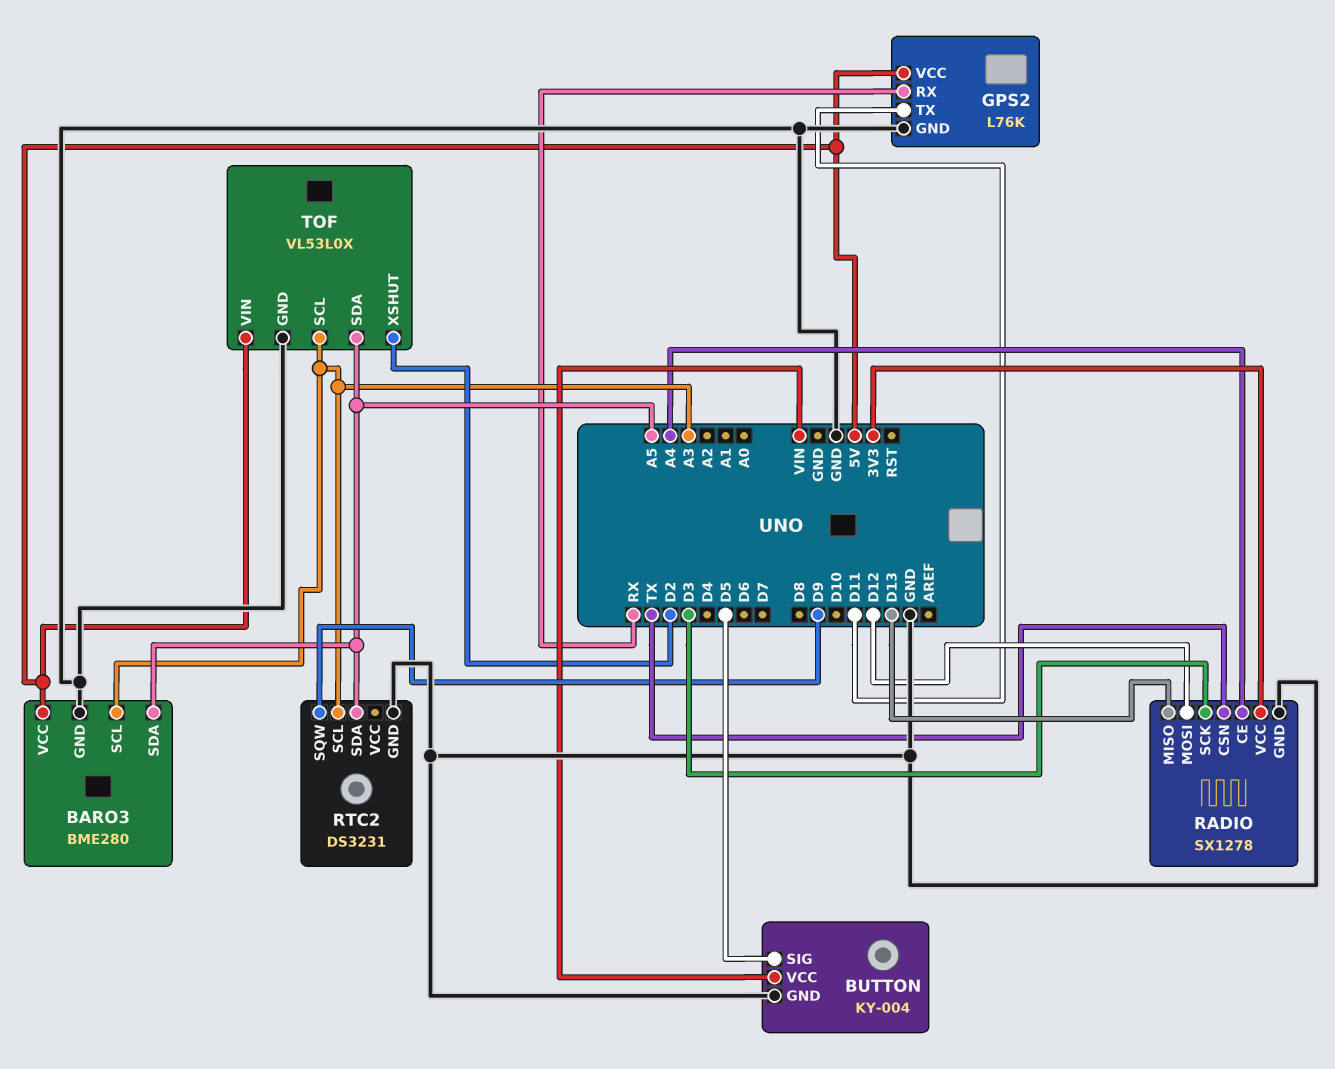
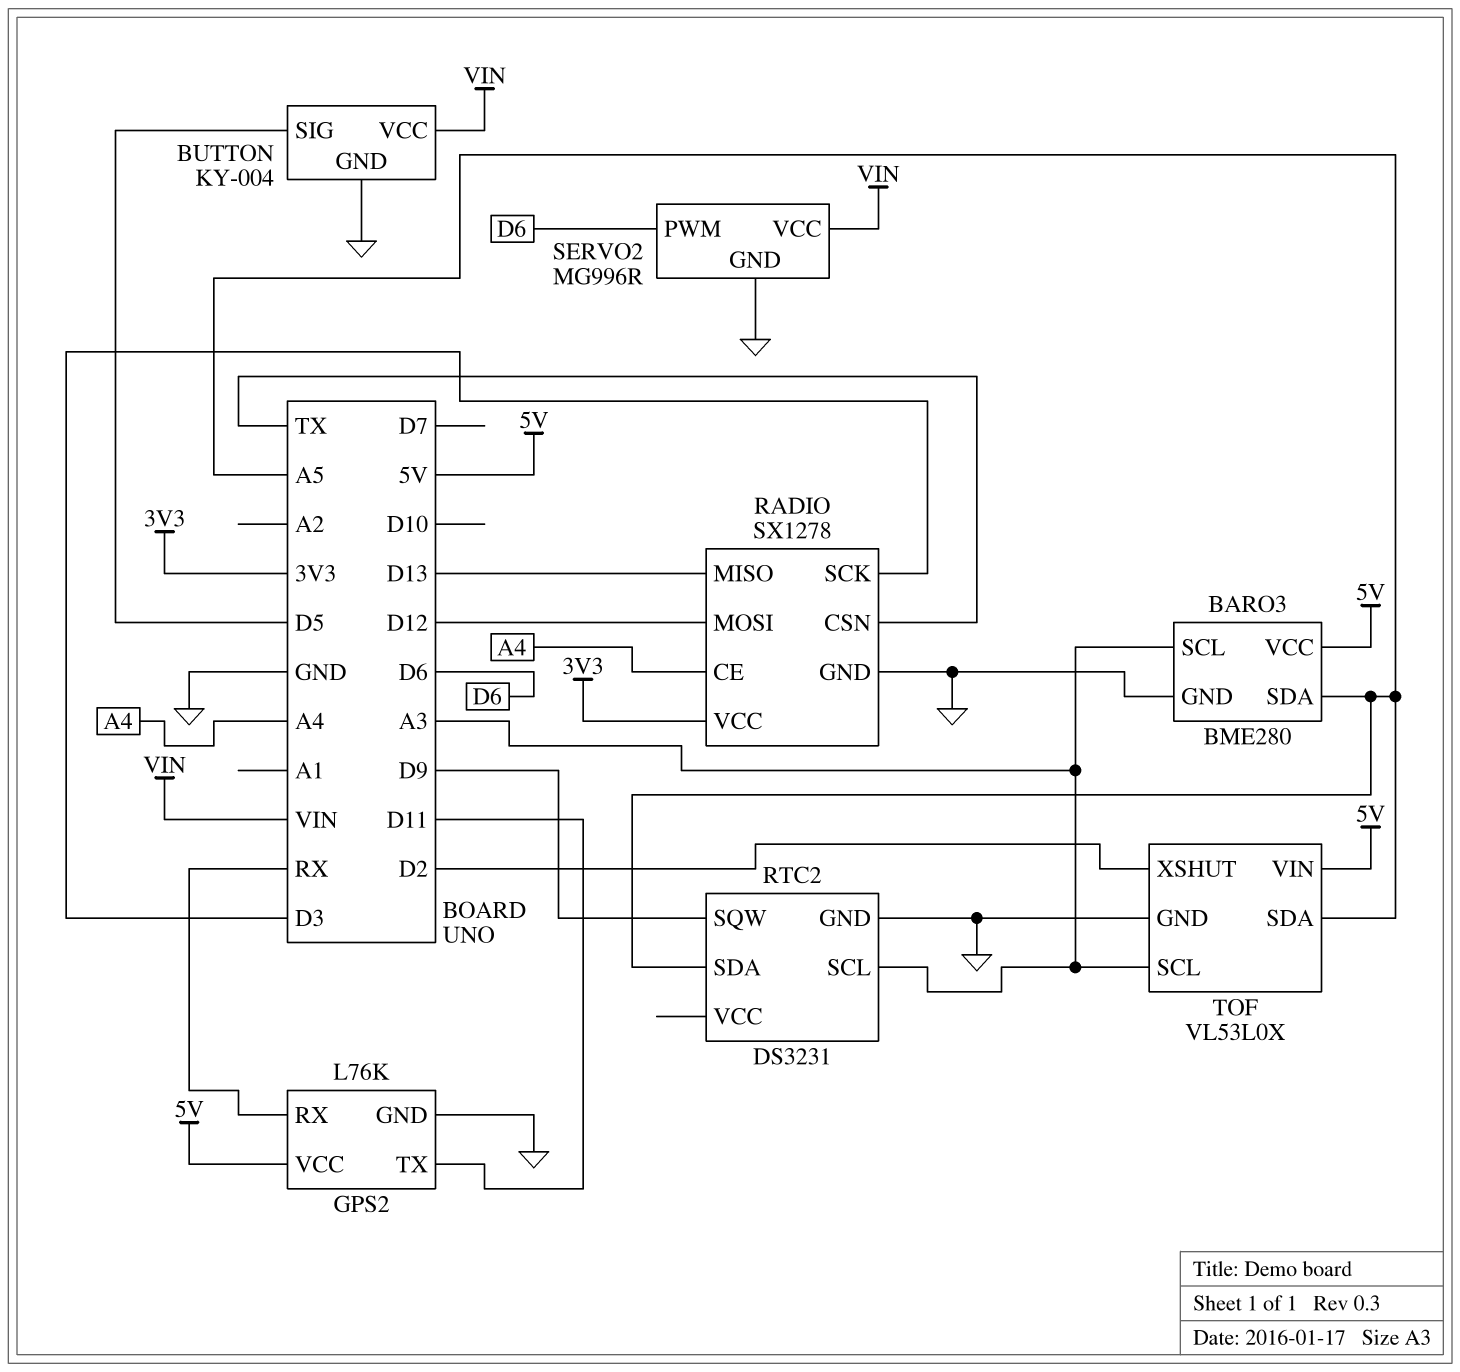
SERVO2: none -> MG996R
SERVO2 pin GND: none -> GND
SERVO2 pin PWM: none -> D6
SERVO2 pin VCC: none -> VIN

